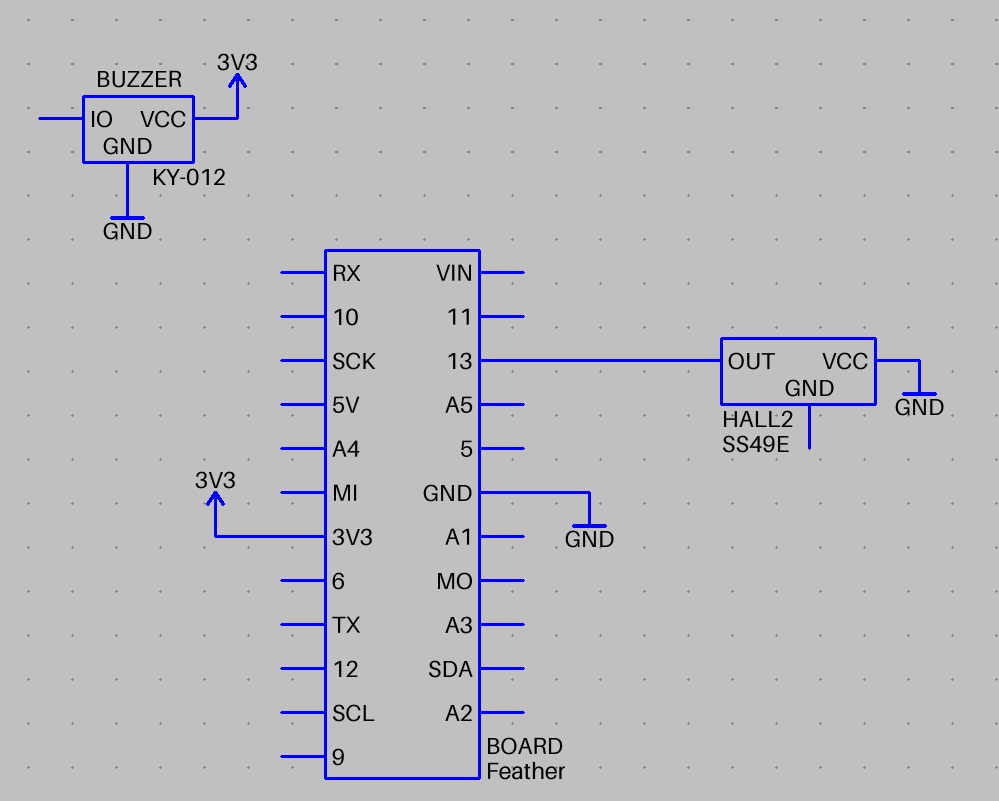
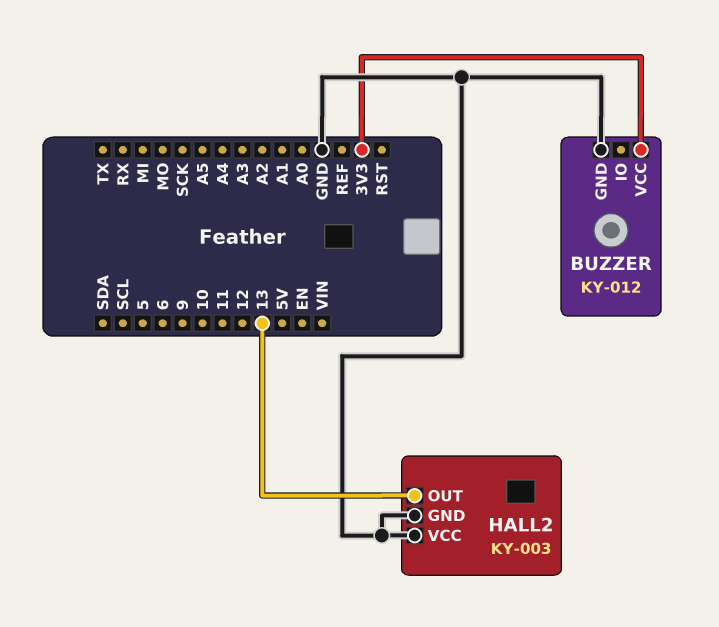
HALL2: SS49E -> KY-003
HALL2 pin GND: none -> GND

